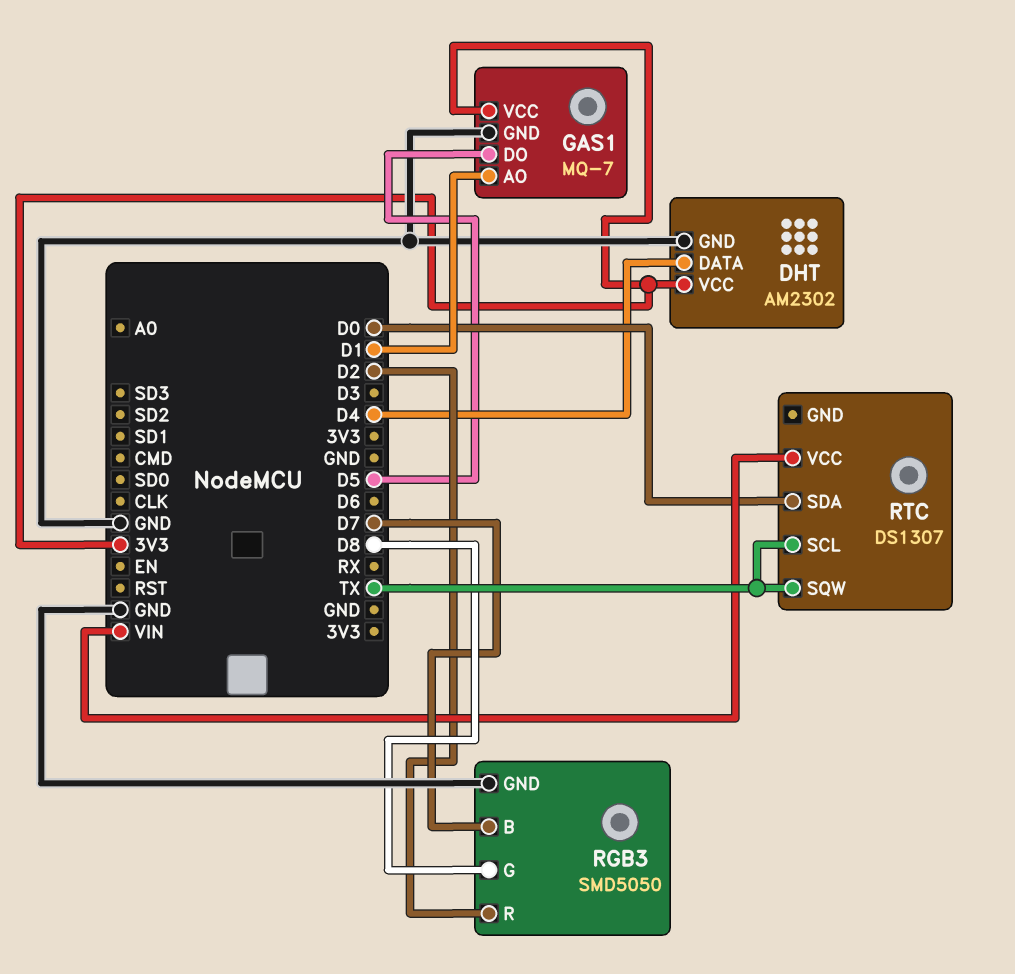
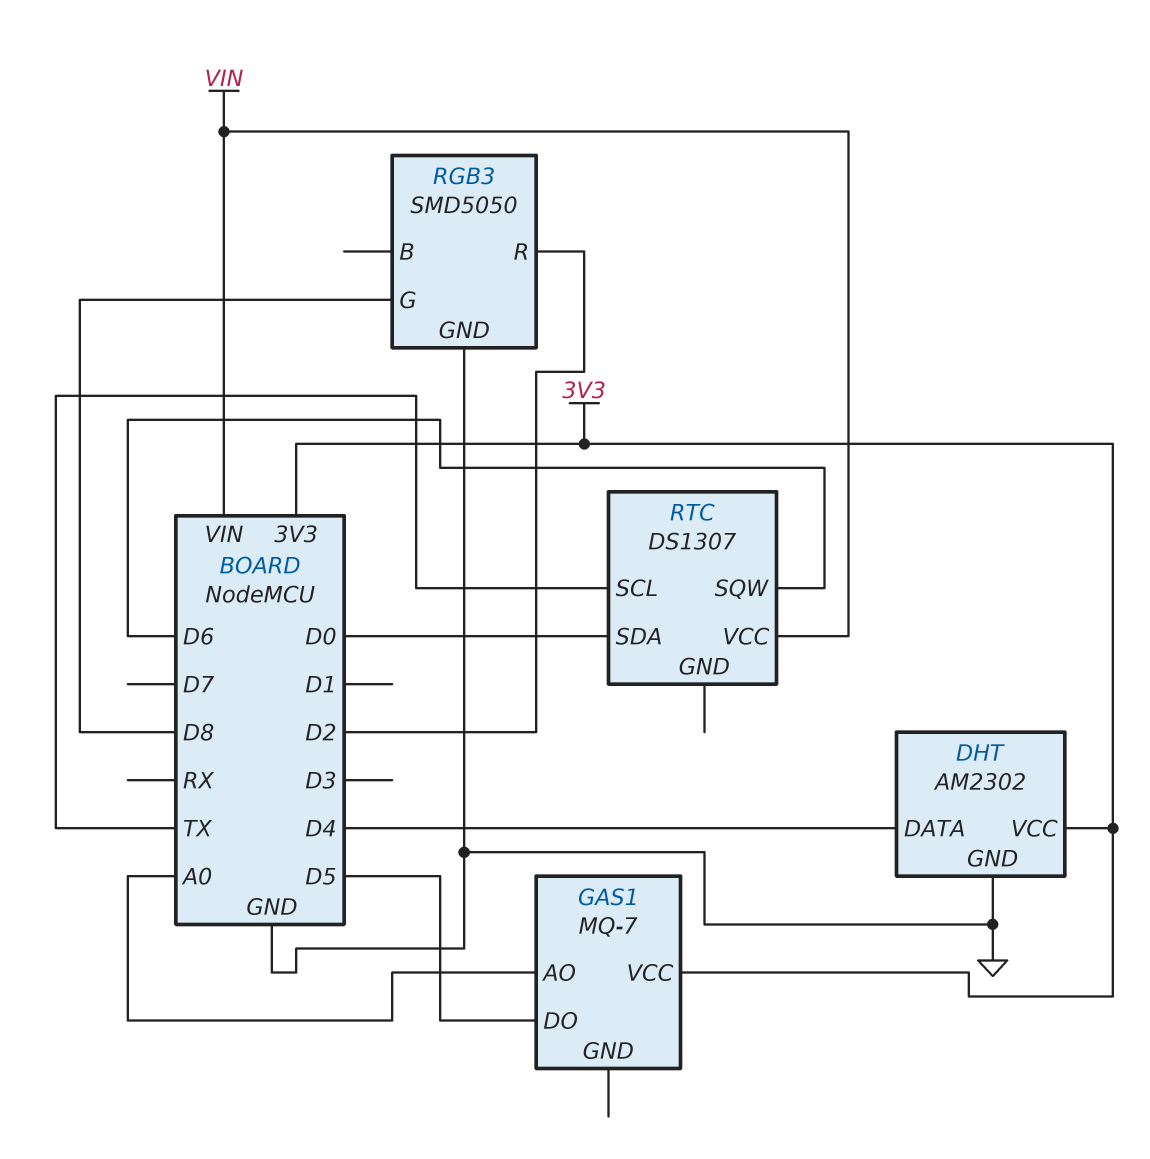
GAS1 pin AO: D1 -> A0
GAS1 pin GND: GND -> none
RGB3 pin B: D7 -> none
RTC pin SQW: TX -> D6

